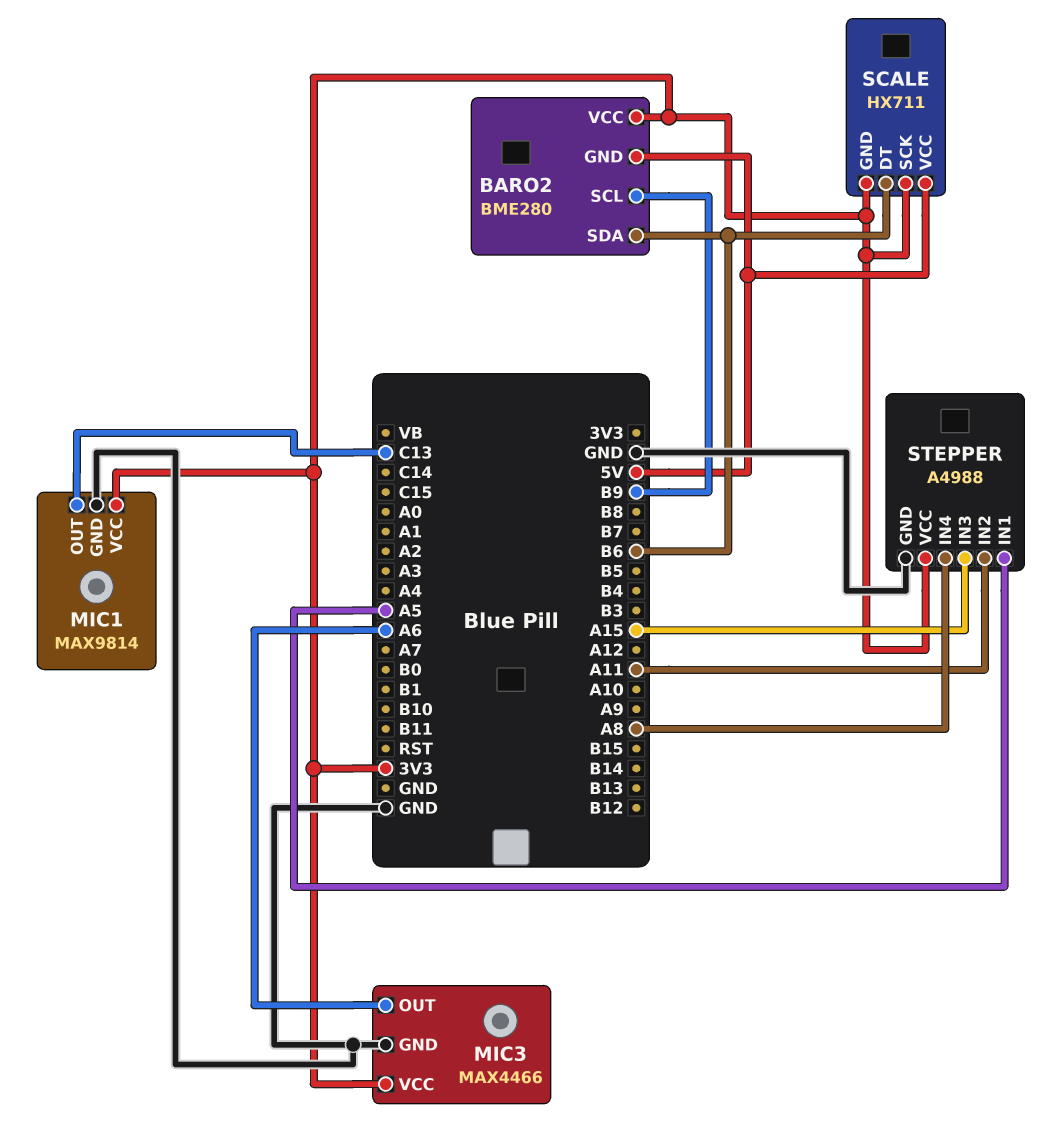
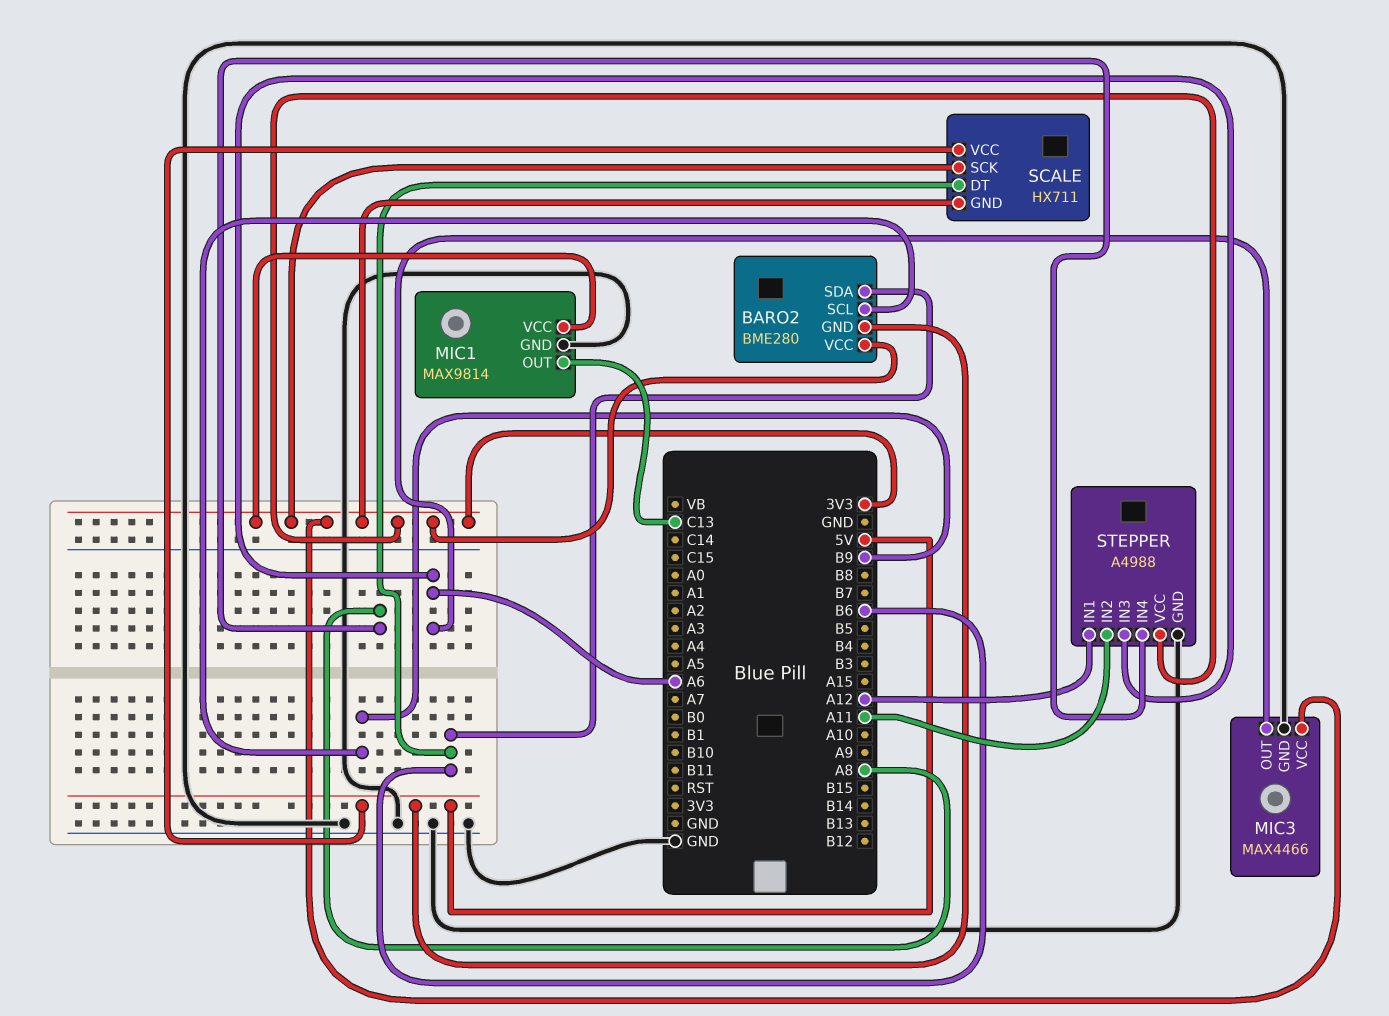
STEPPER pin IN1: A5 -> A12
STEPPER pin IN3: A15 -> A6

